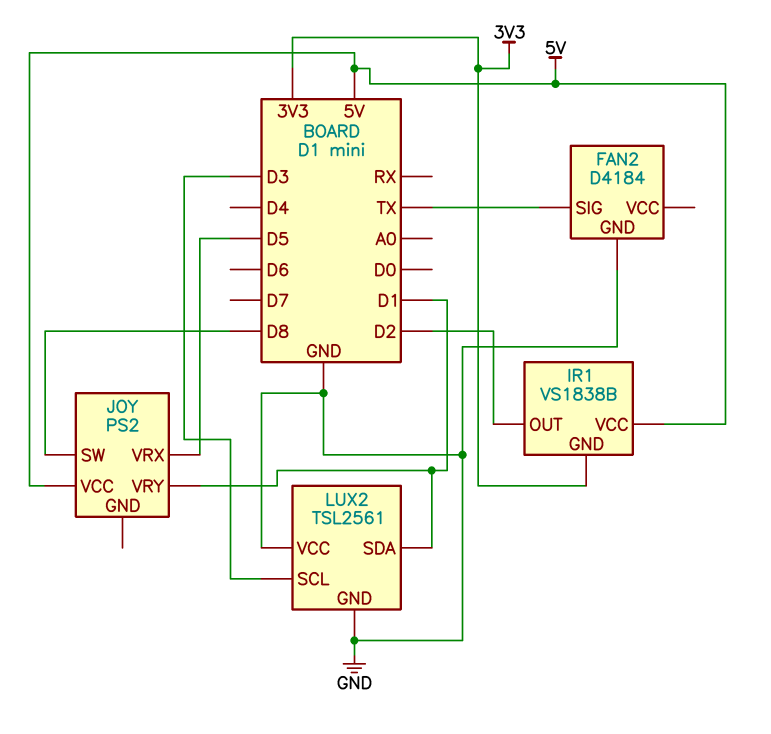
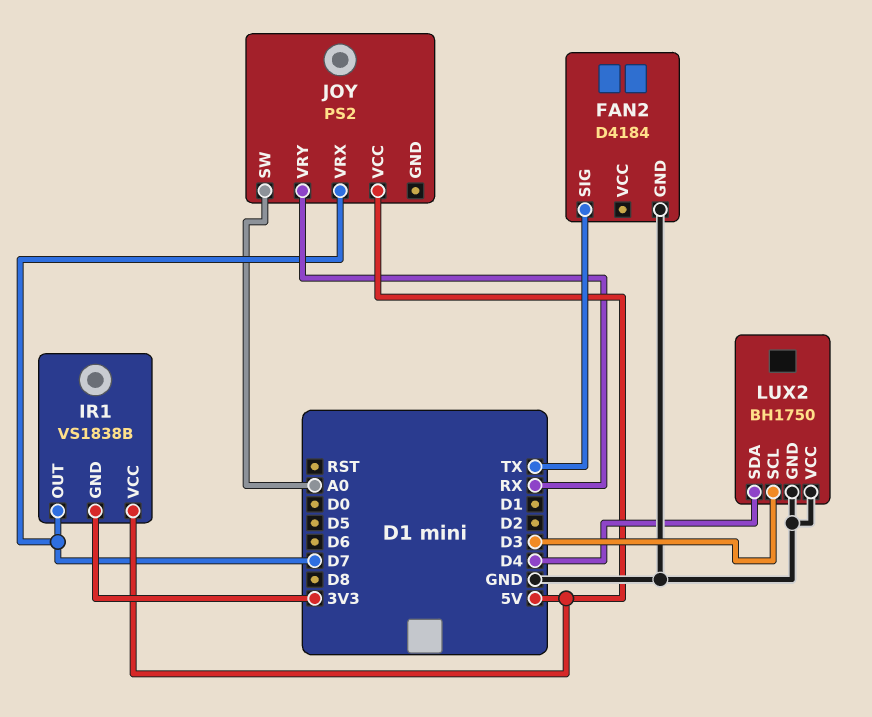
IR1 pin OUT: D2 -> D7
JOY pin SW: D8 -> A0
JOY pin VRX: D5 -> D7
JOY pin VRY: D1 -> RX
LUX2: TSL2561 -> BH1750
LUX2 pin SDA: D1 -> D4

